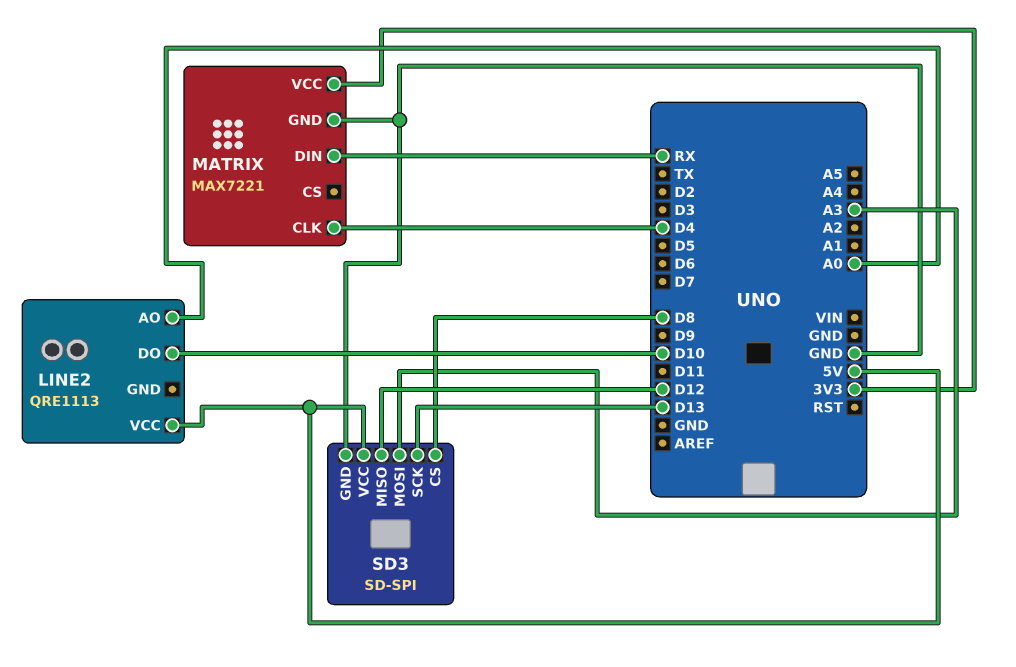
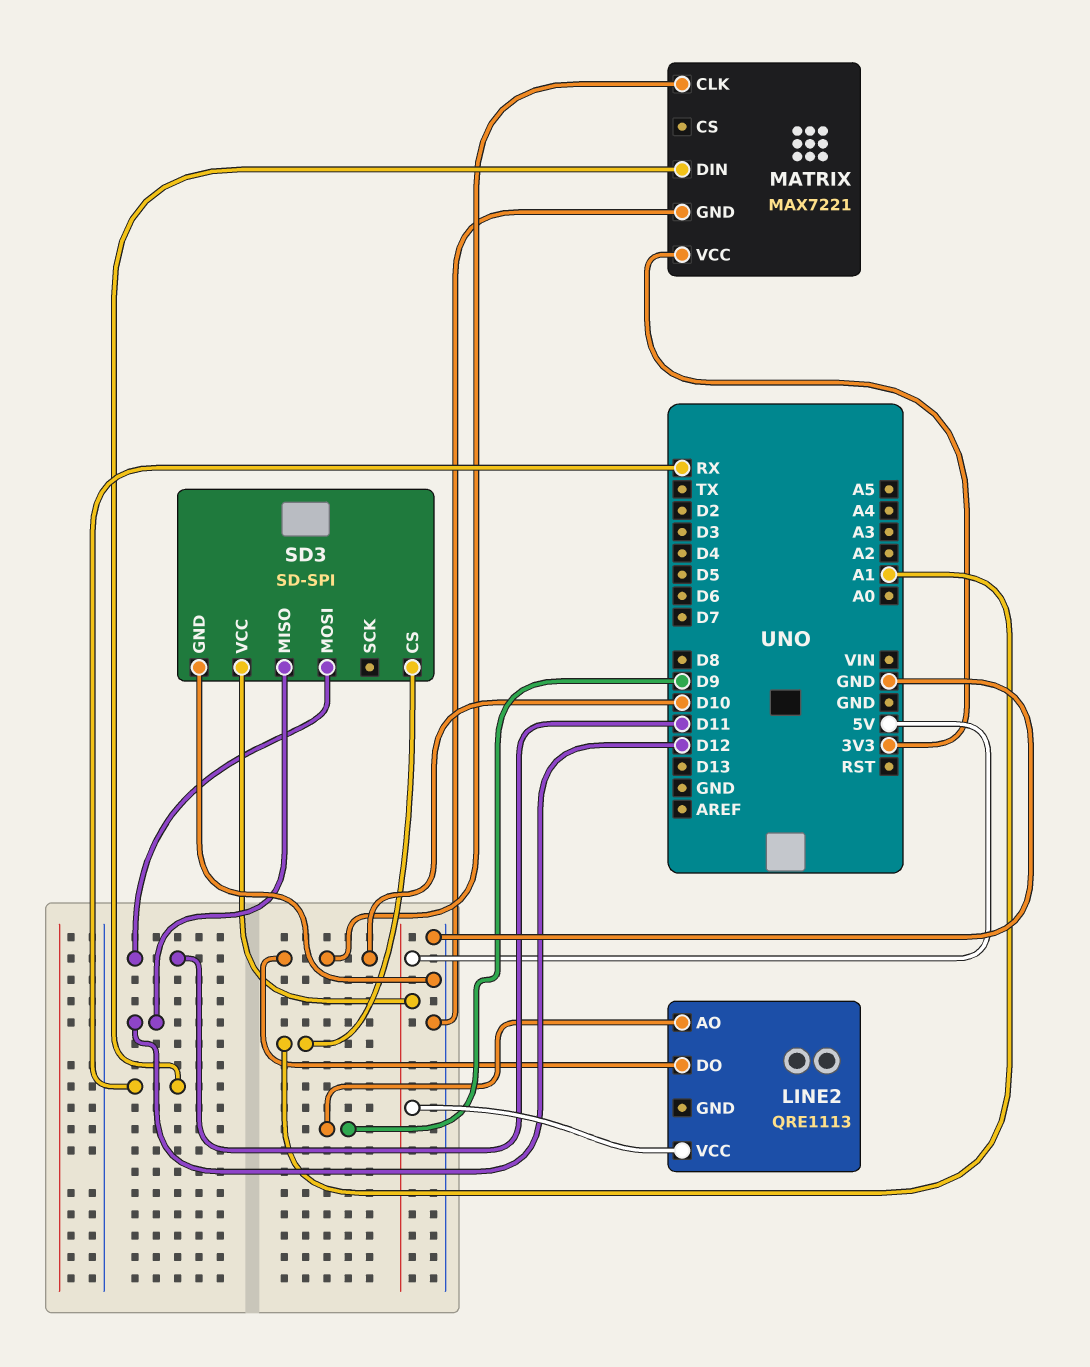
LINE2 pin AO: A0 -> D9
MATRIX pin CLK: D4 -> D10
SD3 pin CS: D8 -> A1
SD3 pin MOSI: A3 -> D11
SD3 pin SCK: D13 -> none

